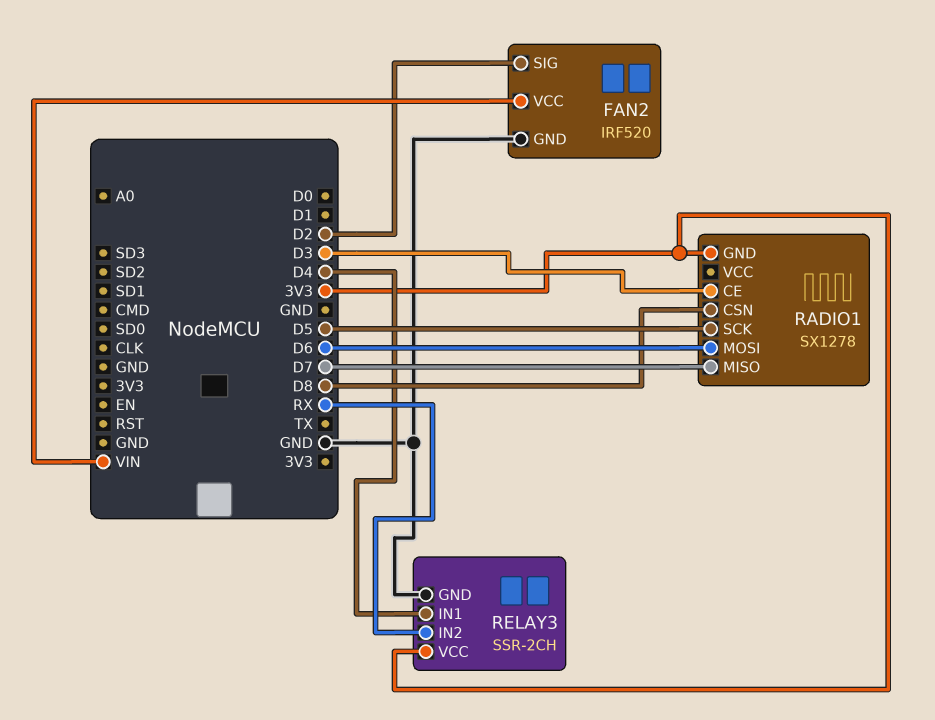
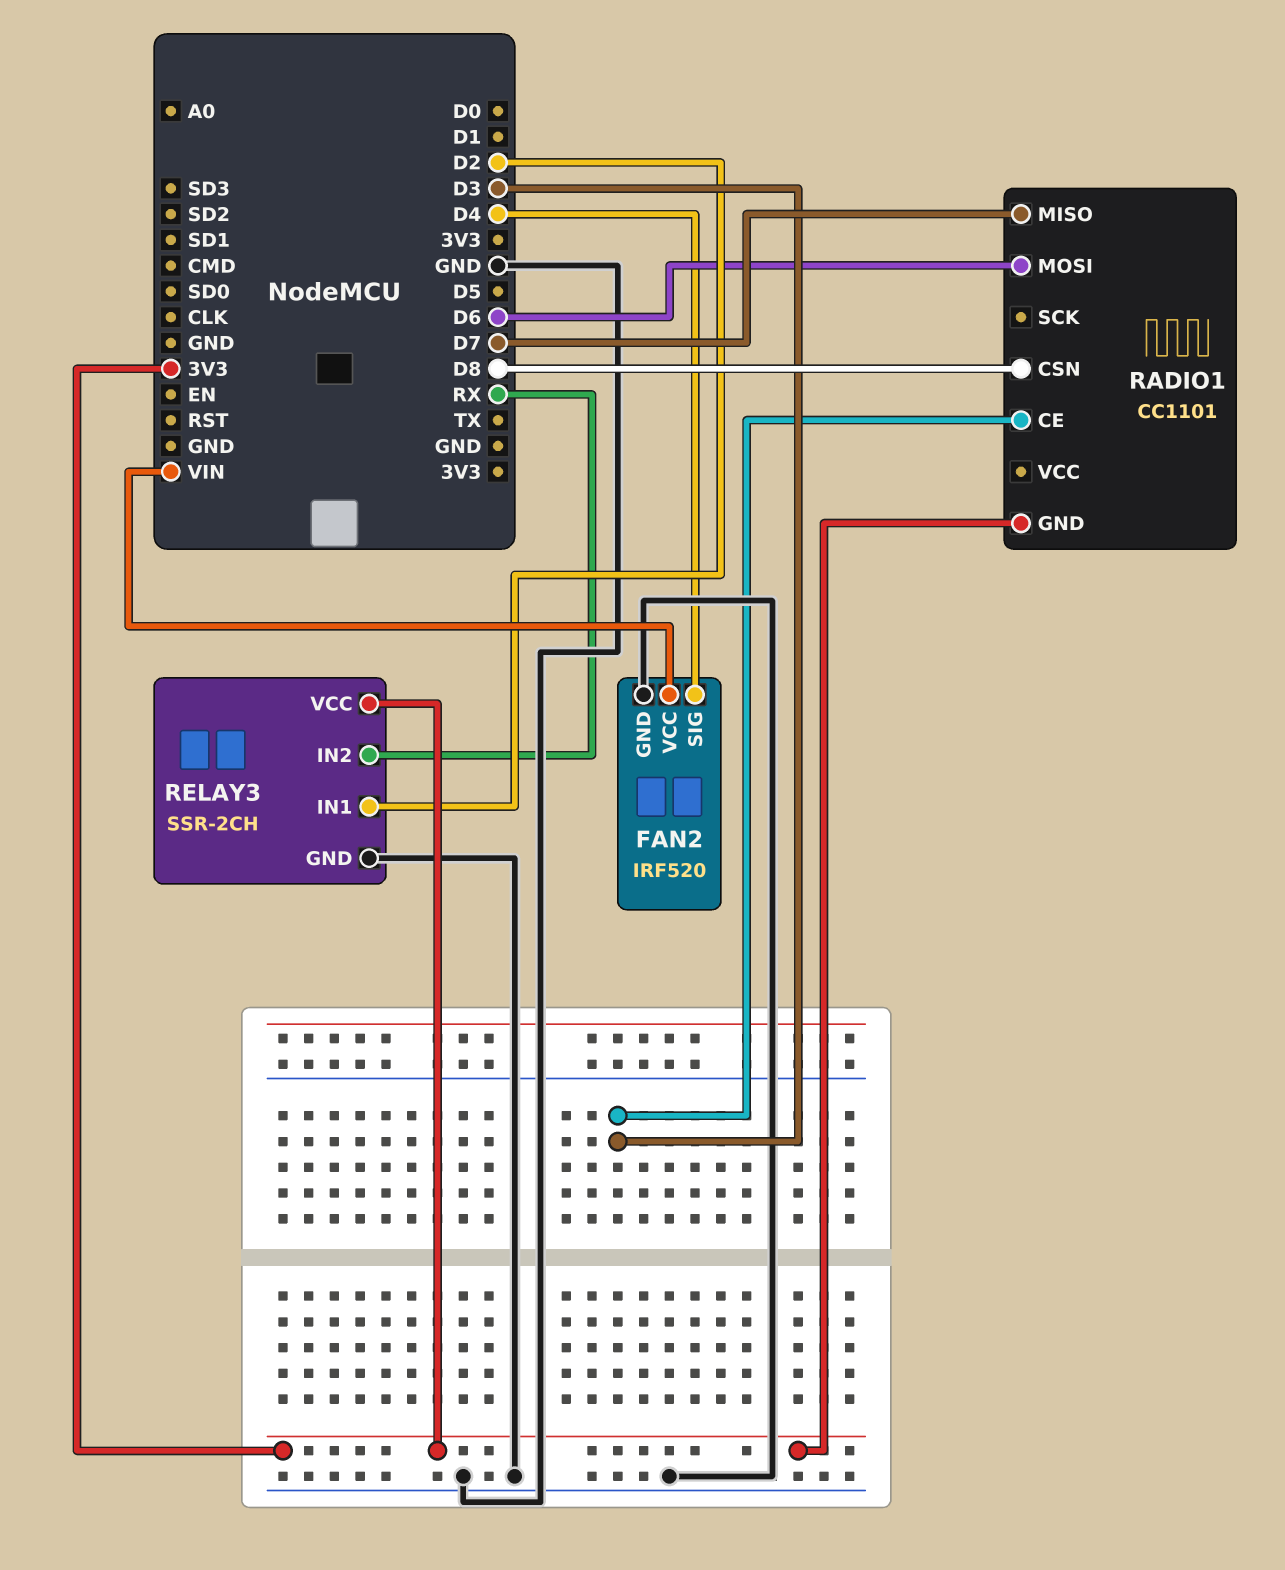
FAN2 pin SIG: D2 -> D4
RADIO1: SX1278 -> CC1101
RADIO1 pin SCK: D5 -> none
RELAY3 pin IN1: D4 -> D2

